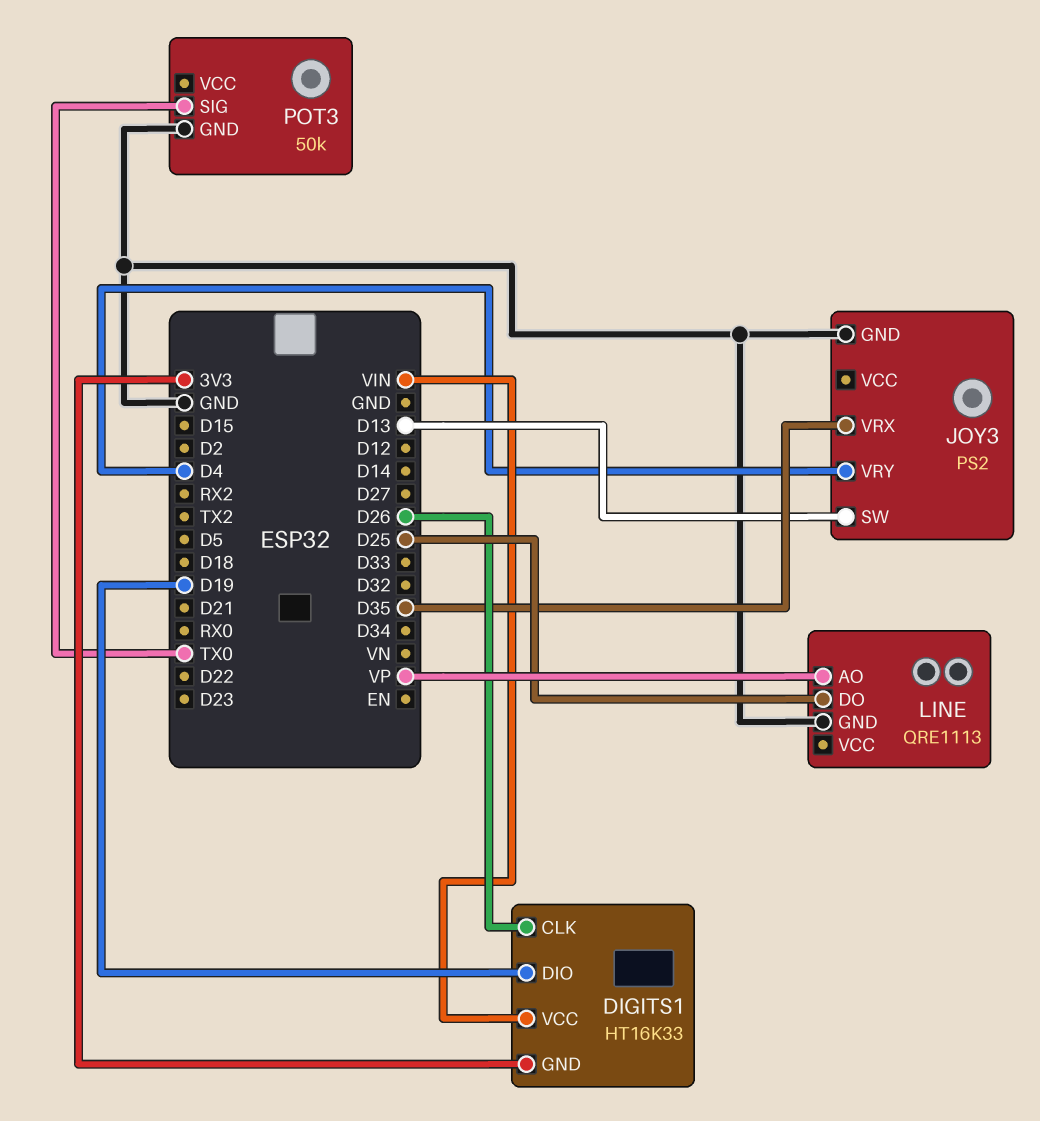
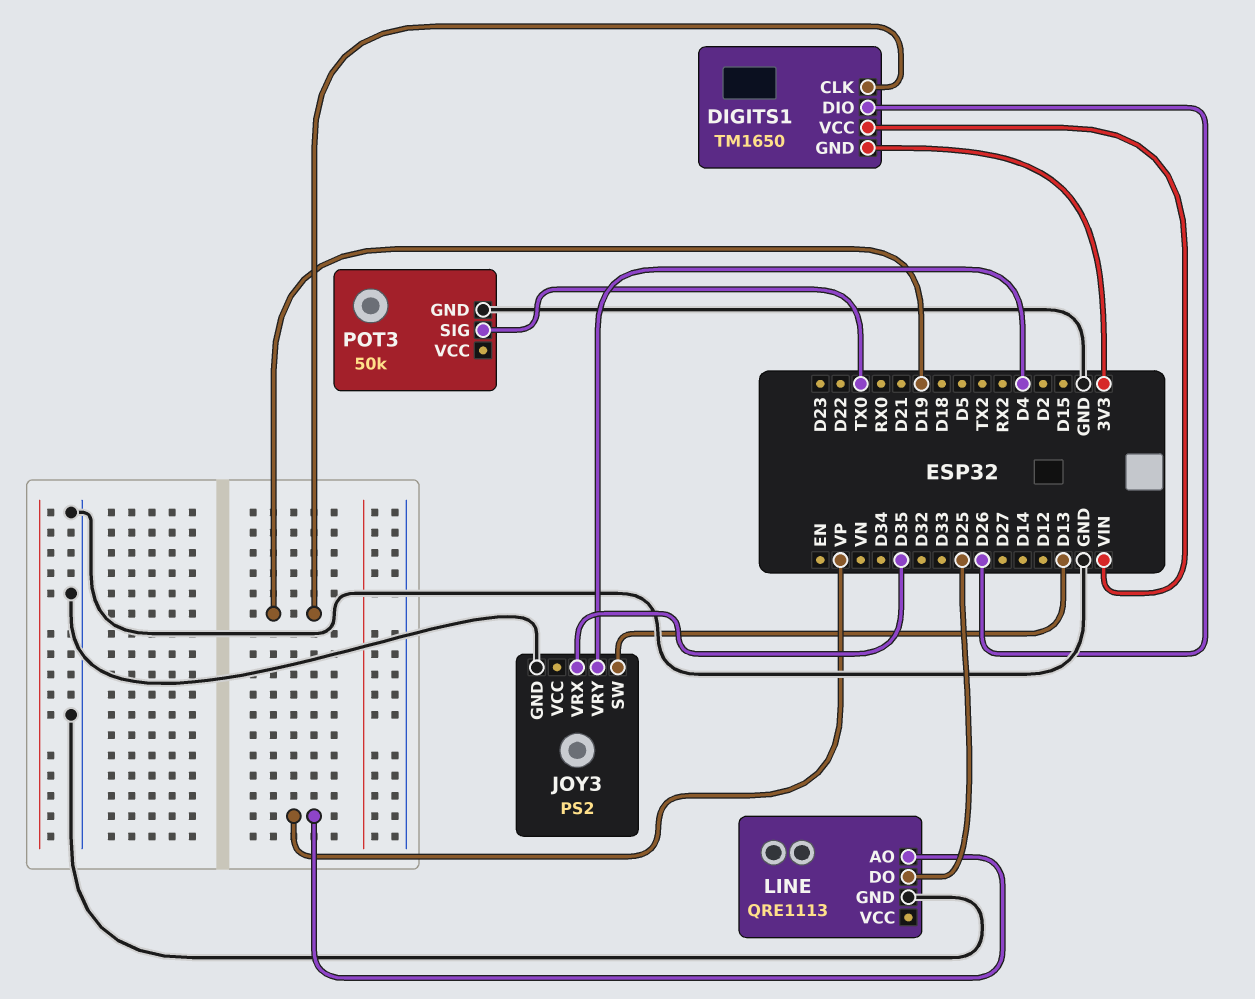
DIGITS1: HT16K33 -> TM1650
DIGITS1 pin CLK: D26 -> D19
DIGITS1 pin DIO: D19 -> D26

